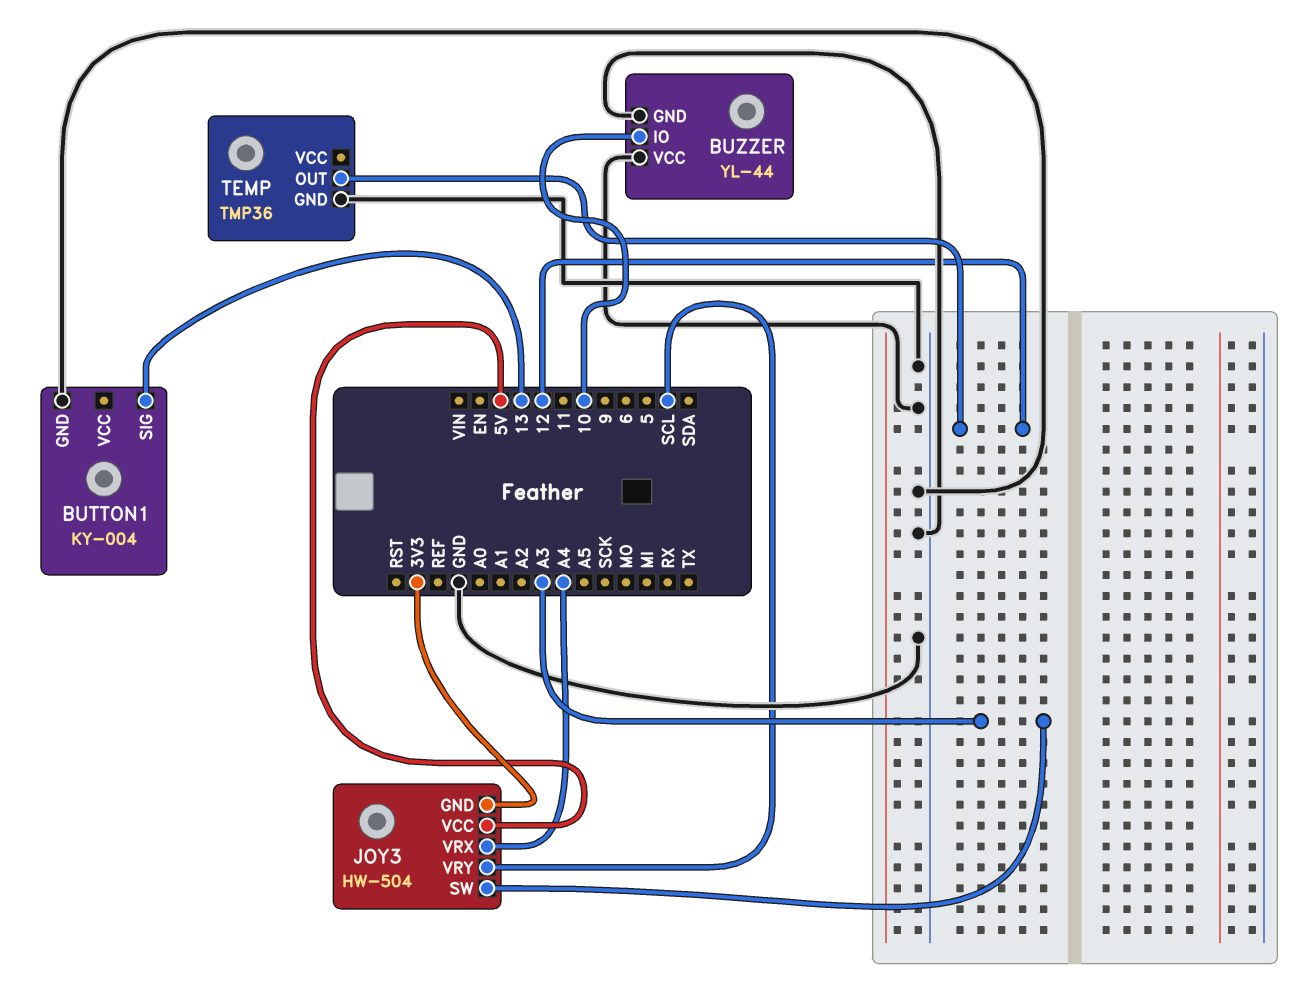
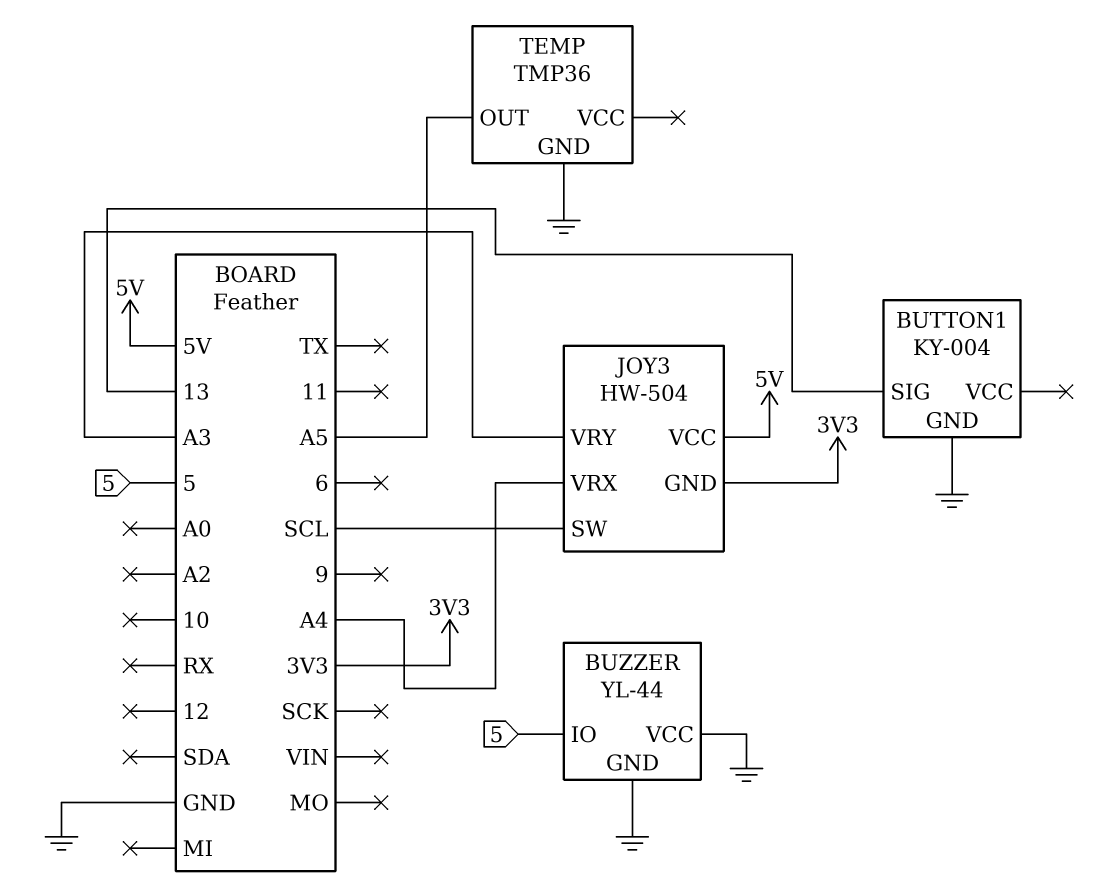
BUZZER pin IO: 10 -> 5
JOY3 pin SW: A3 -> SCL
JOY3 pin VRY: SCL -> A3
TEMP pin OUT: 12 -> A5

